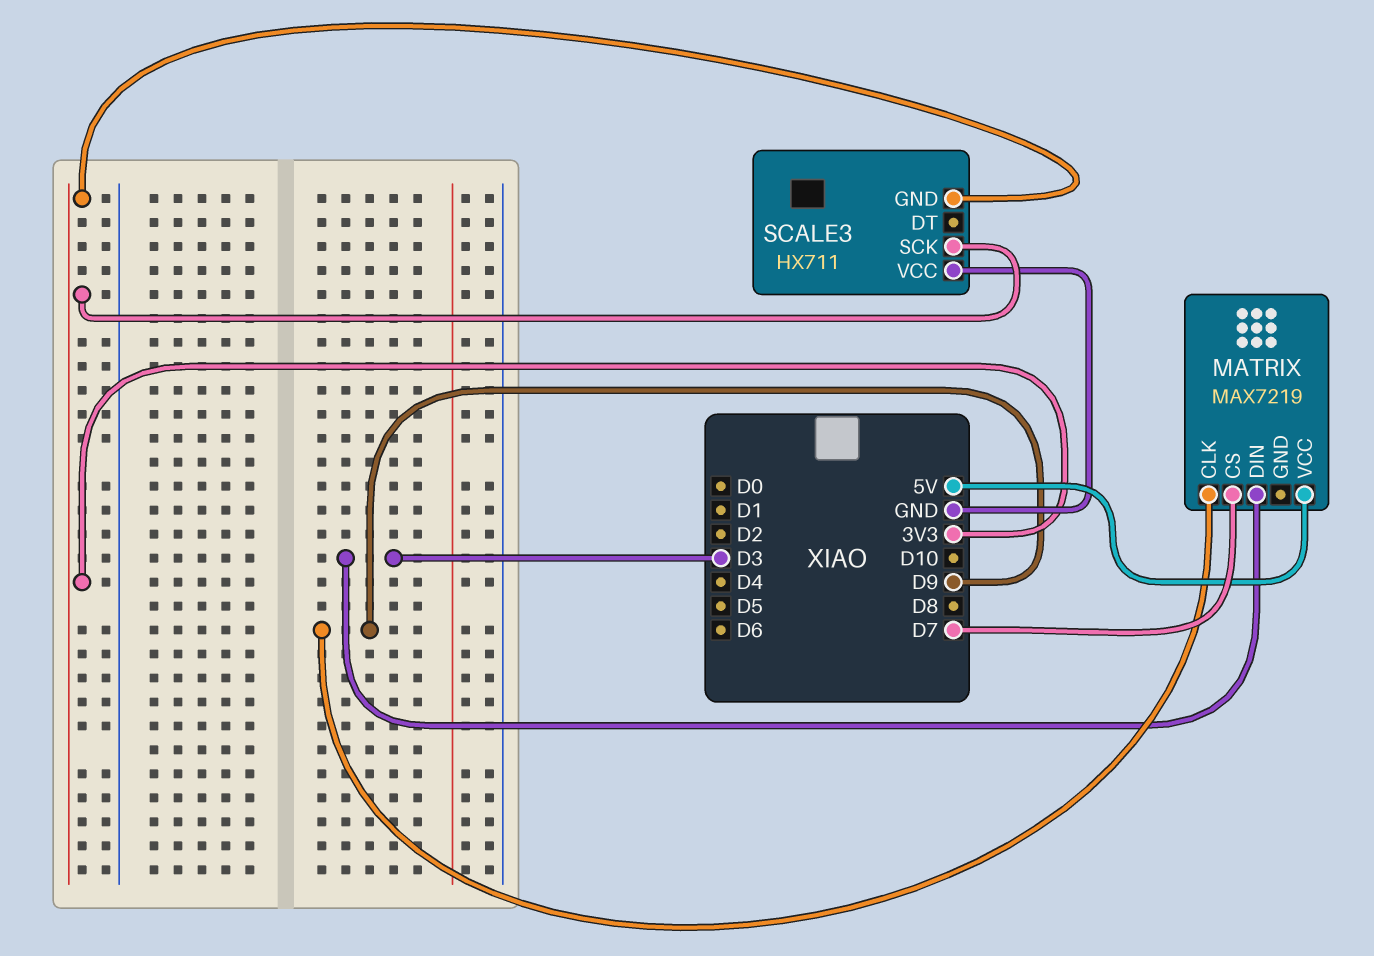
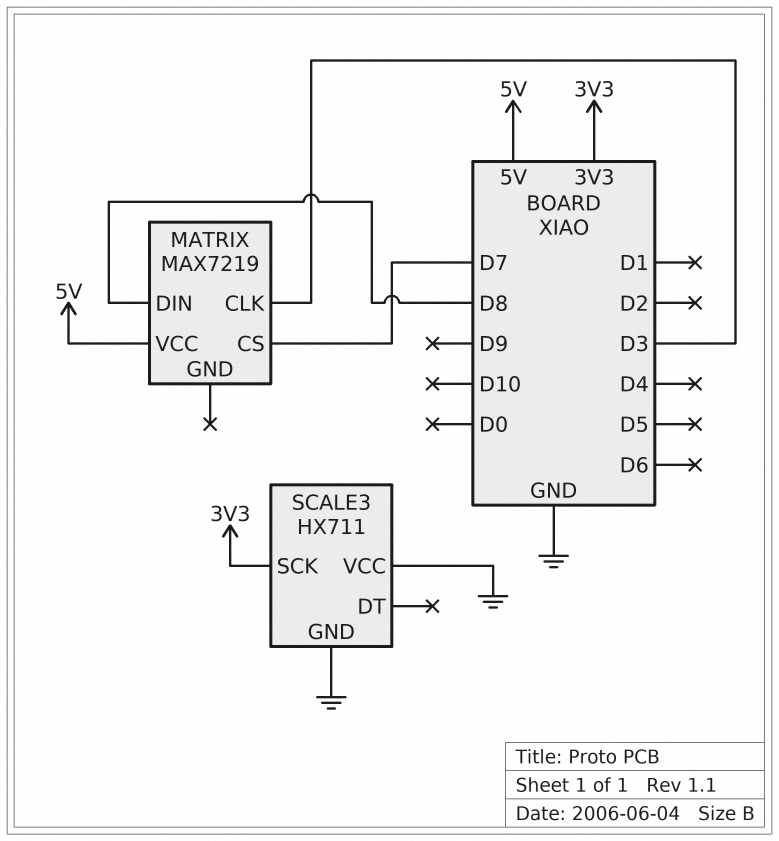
MATRIX pin CLK: D9 -> D3
MATRIX pin DIN: D3 -> D8
SCALE3 pin GND: 3V3 -> GND

